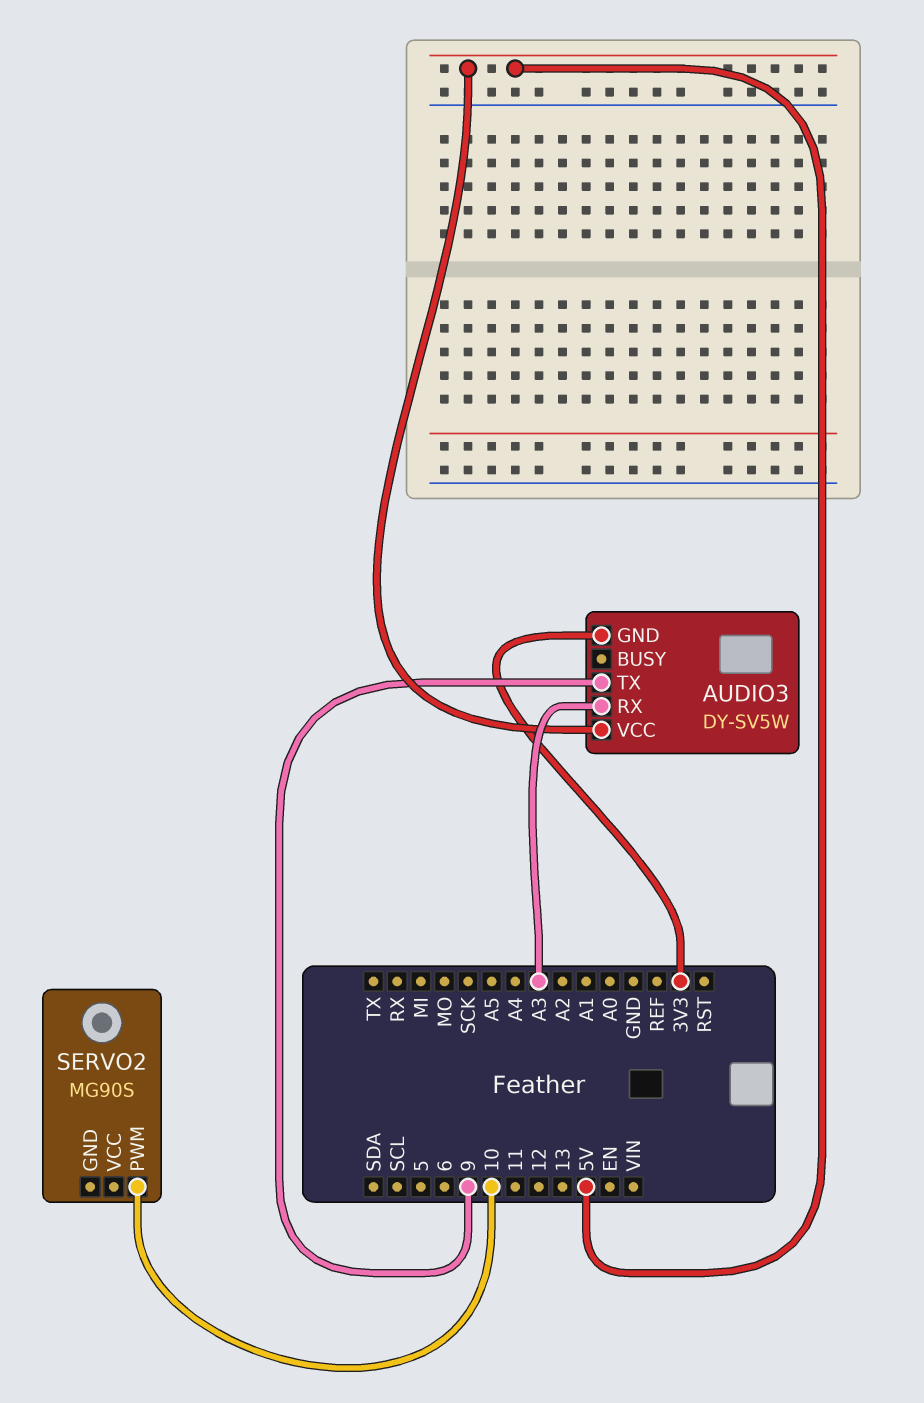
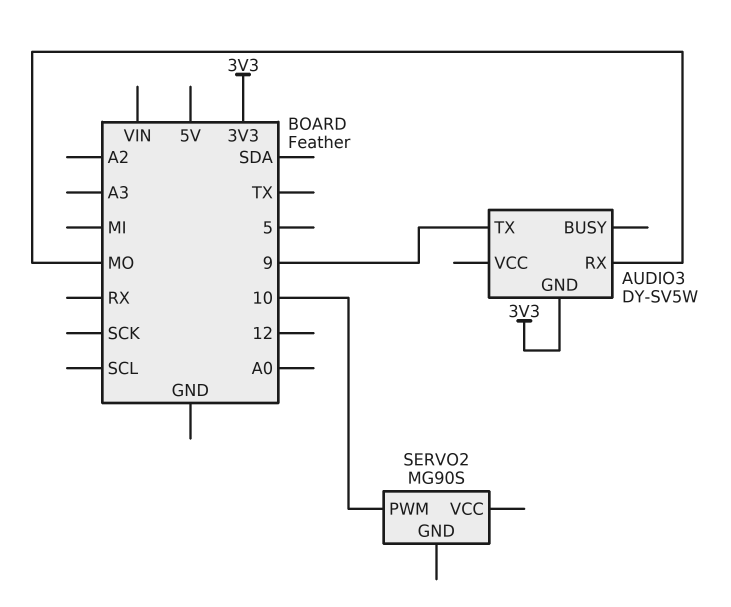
AUDIO3 pin RX: A3 -> MO
AUDIO3 pin VCC: 5V -> none

